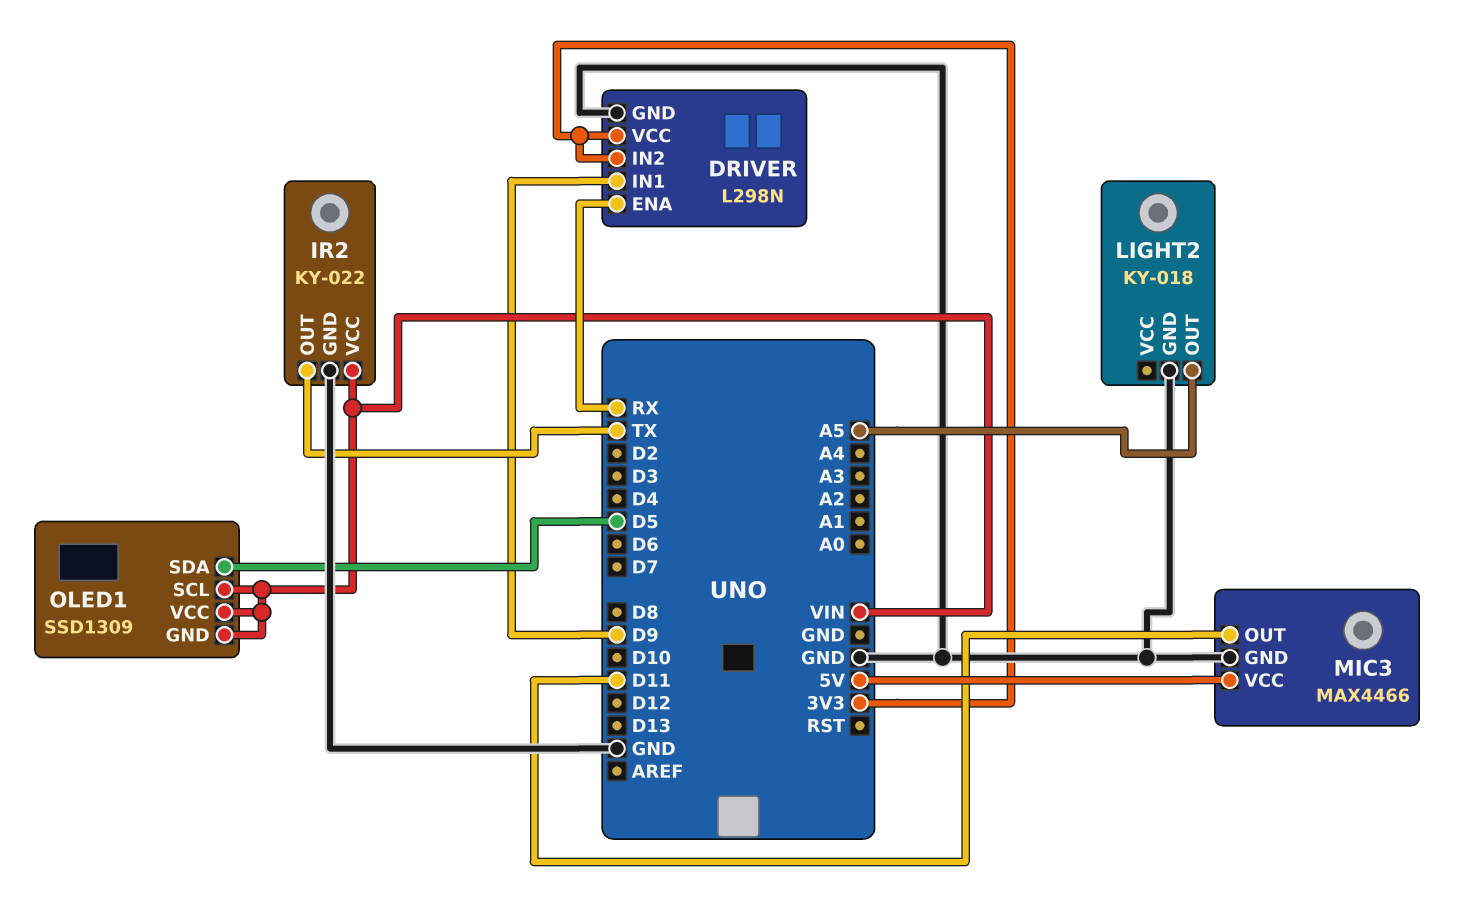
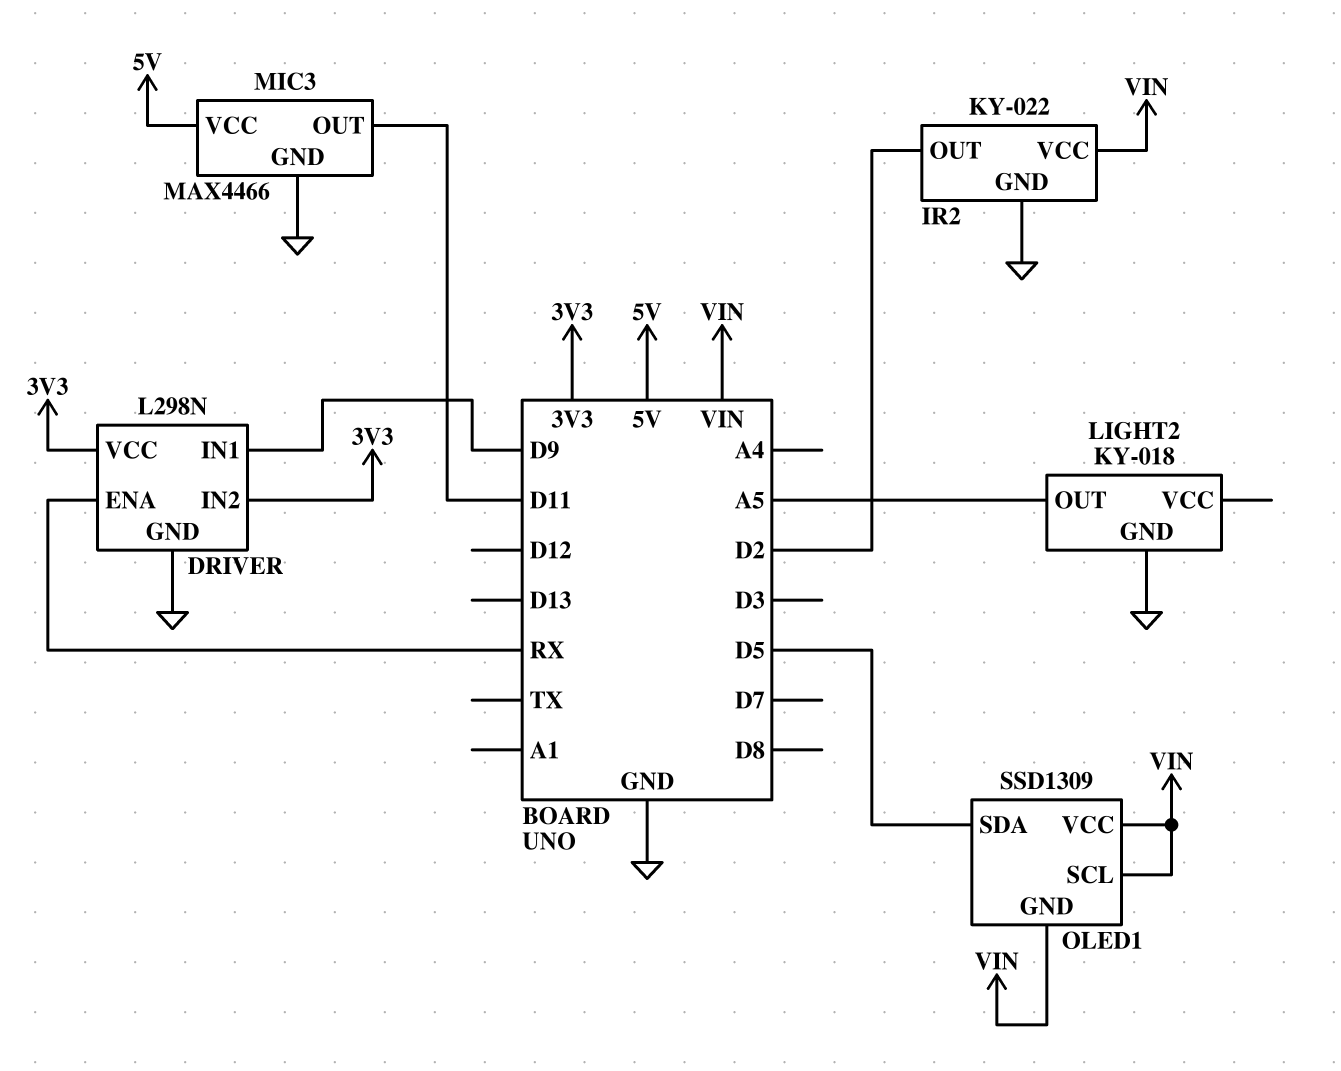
IR2 pin OUT: TX -> D2

